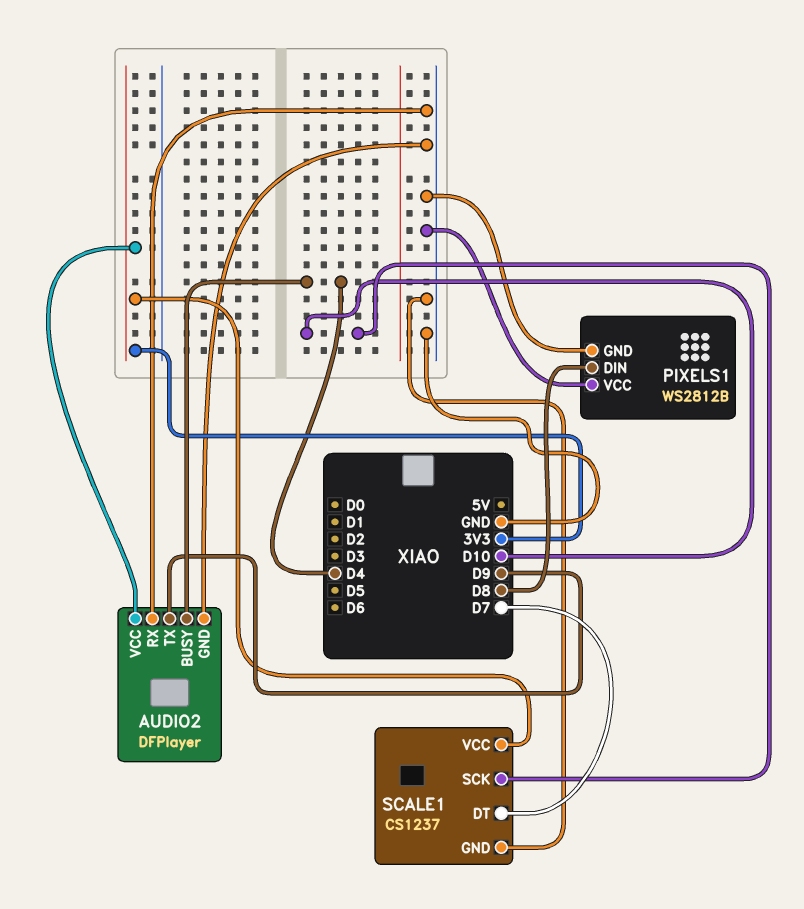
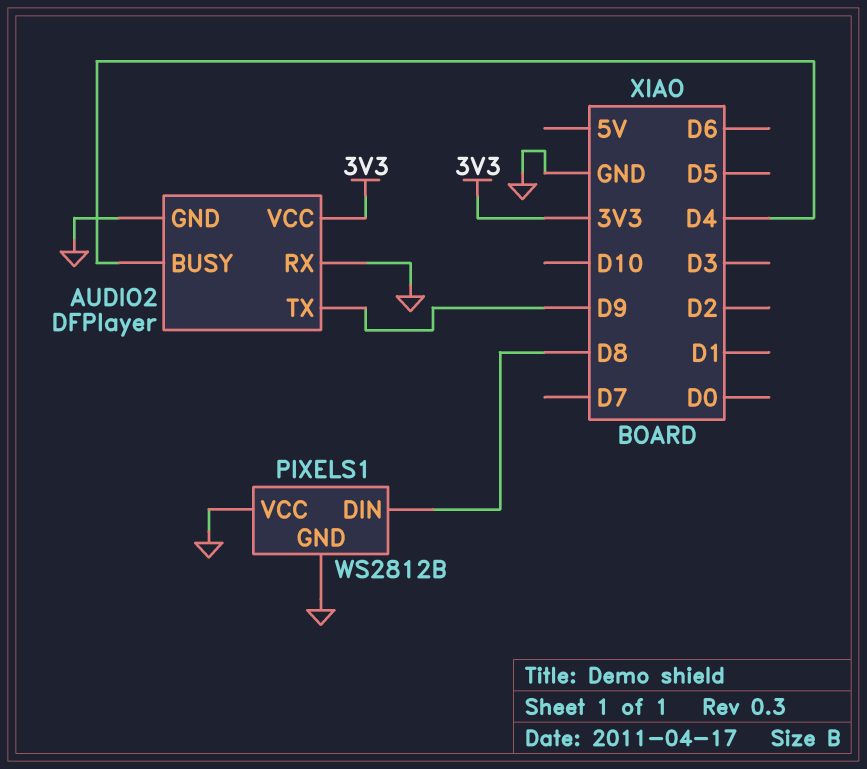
SCALE1: CS1237 -> none
SCALE1 pin DT: D7 -> none
SCALE1 pin GND: GND -> none
SCALE1 pin SCK: D10 -> none
SCALE1 pin VCC: 3V3 -> none

